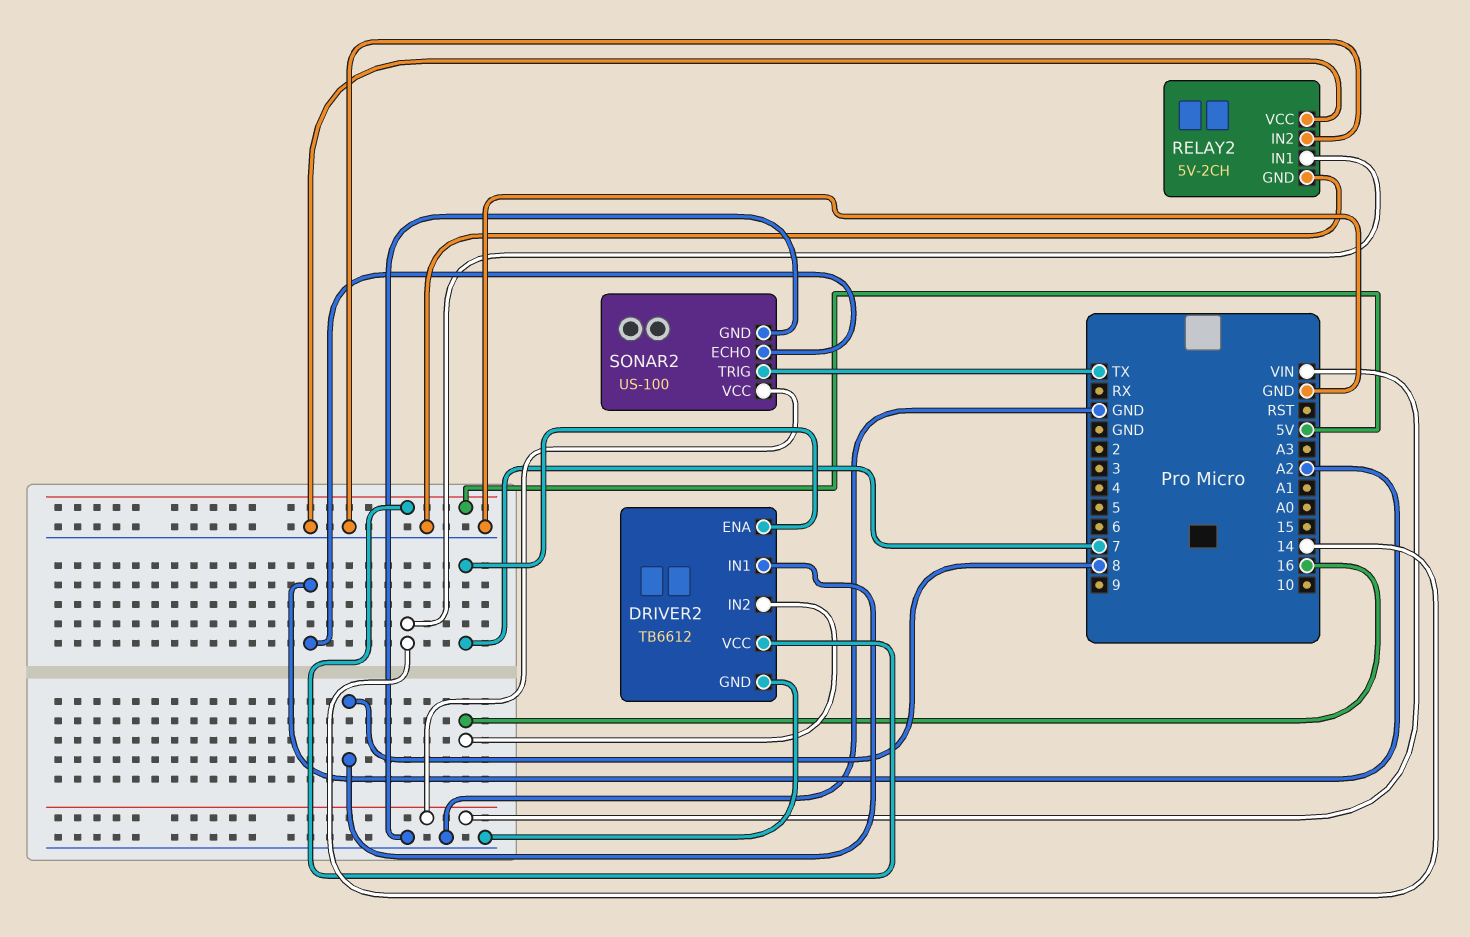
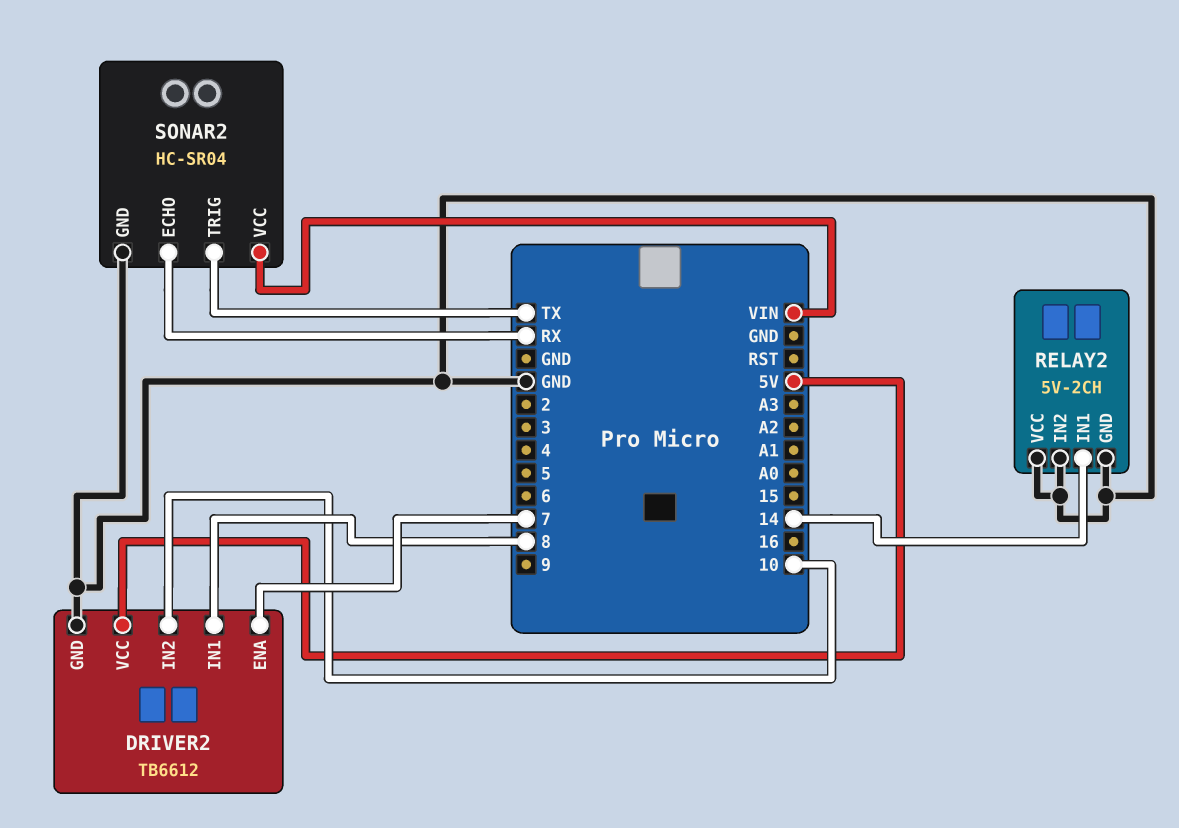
DRIVER2 pin IN2: 16 -> 10
SONAR2: US-100 -> HC-SR04
SONAR2 pin ECHO: A2 -> RX

